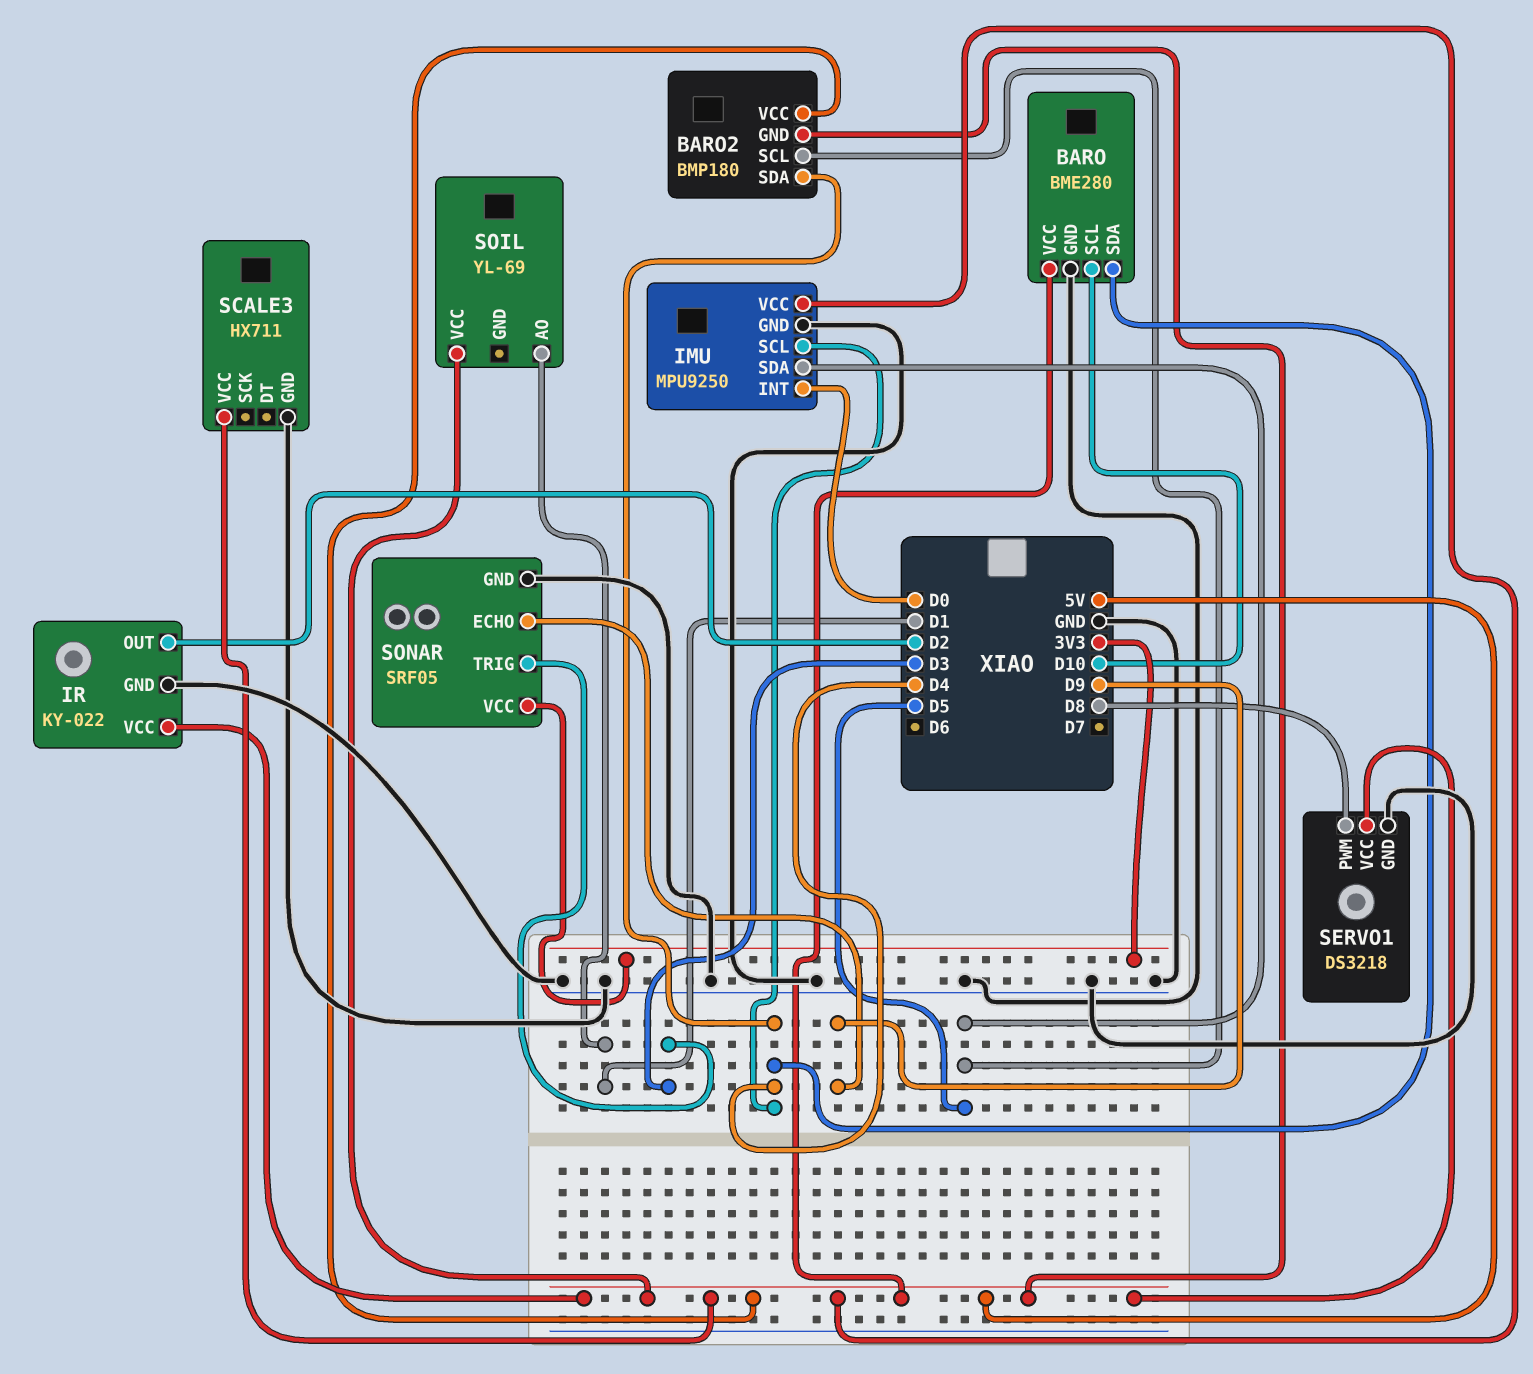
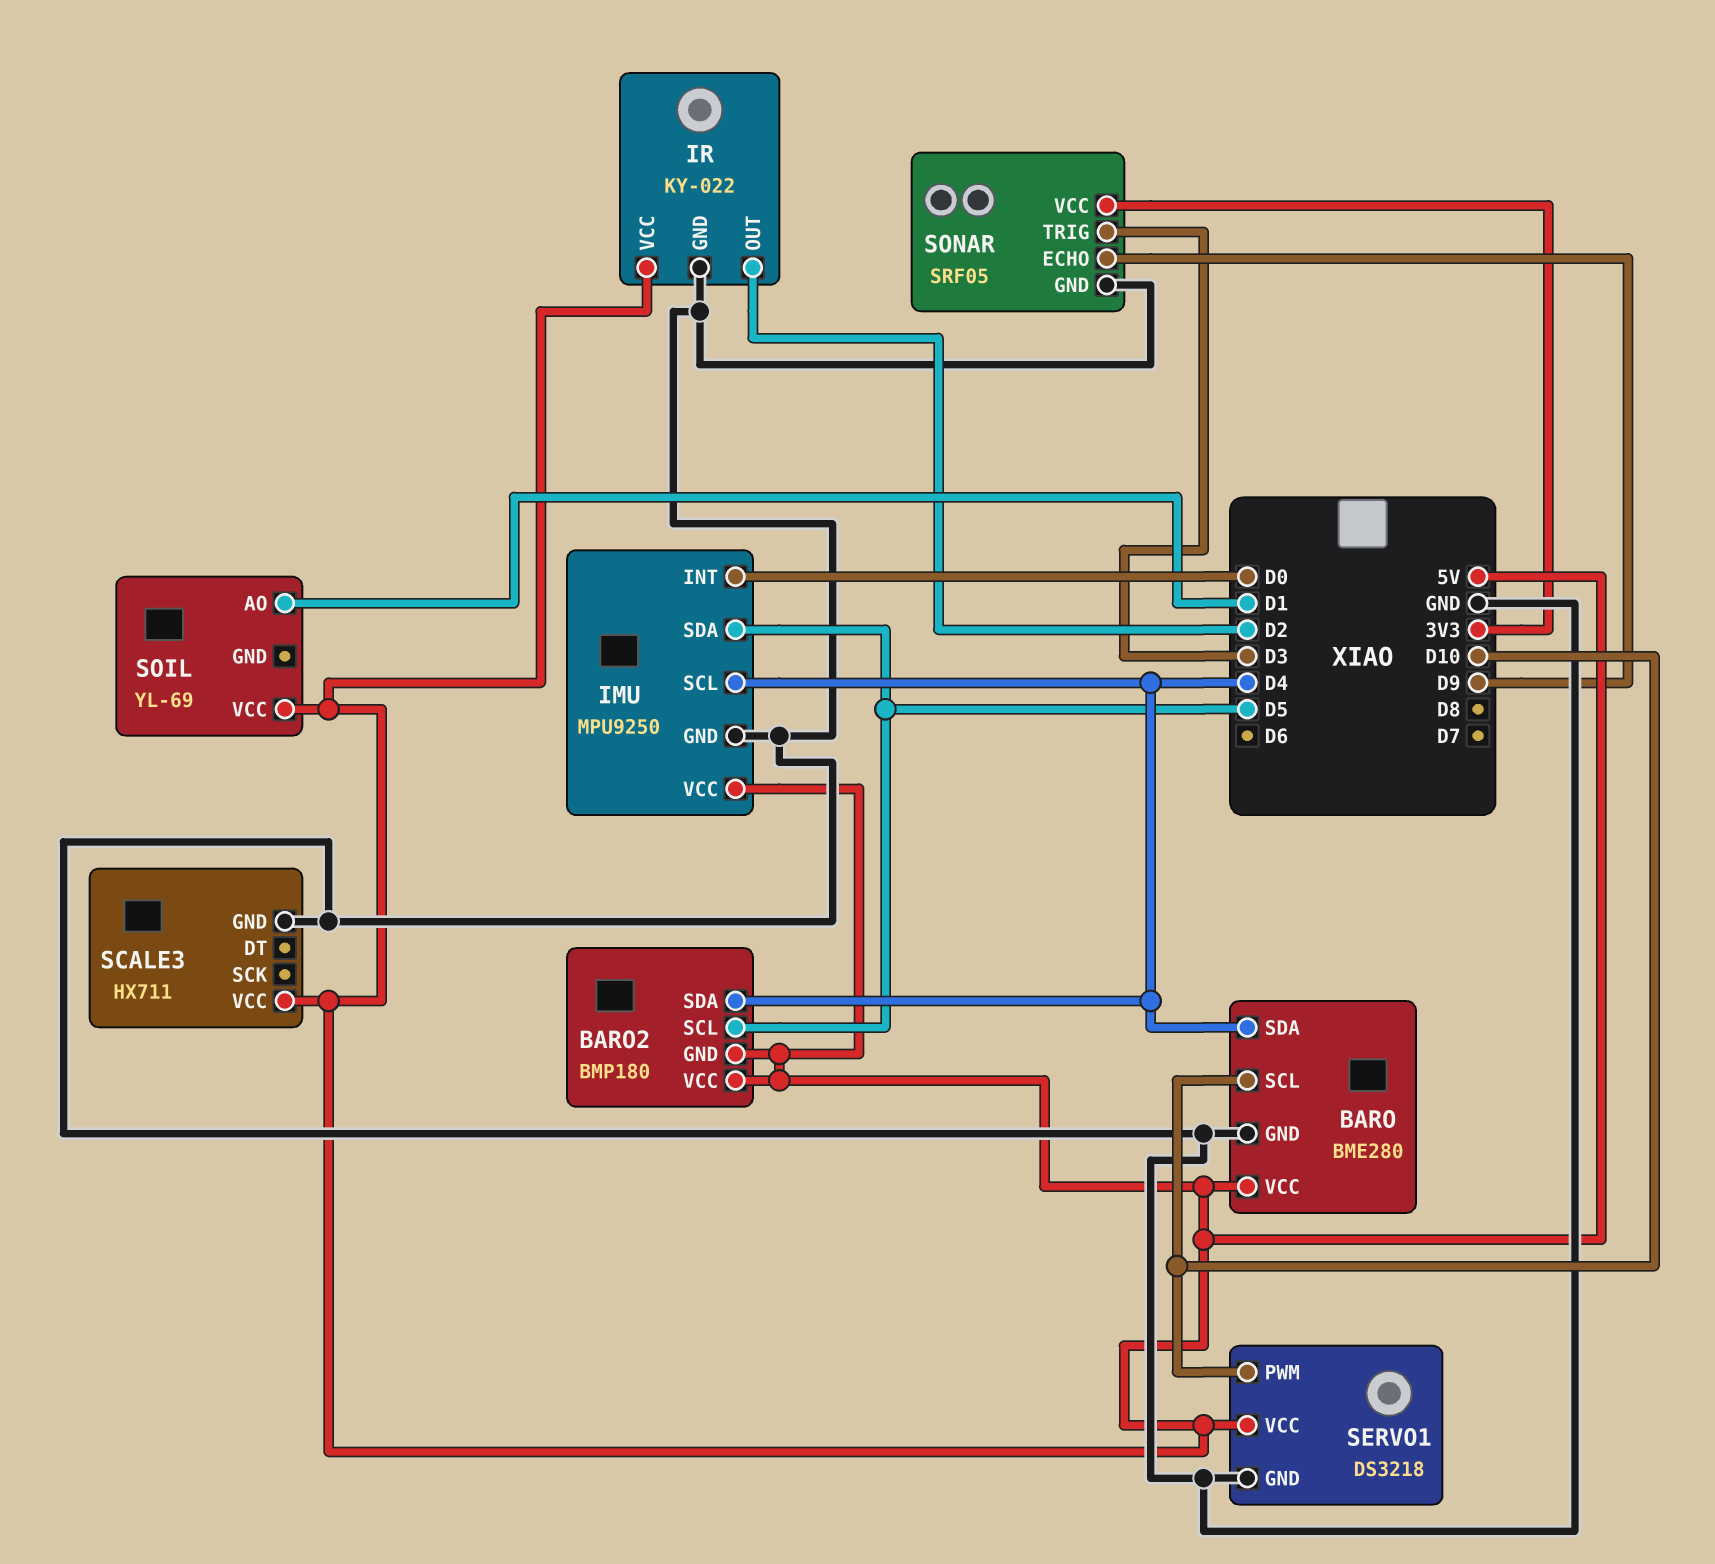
SERVO1 pin PWM: D8 -> D10

